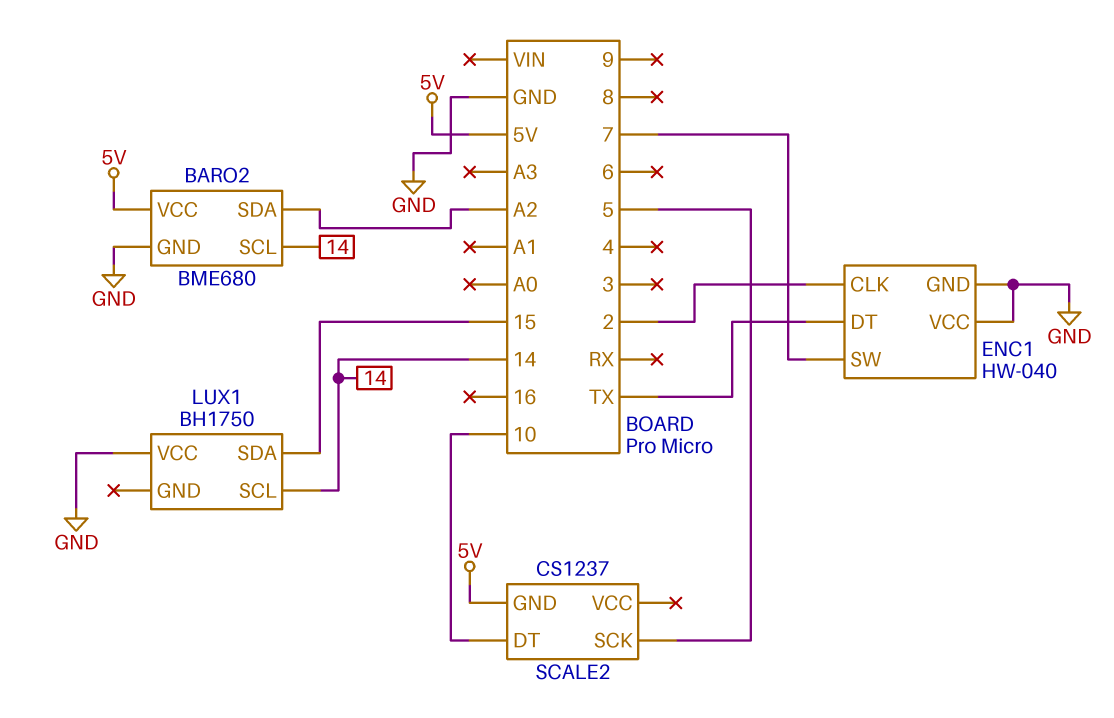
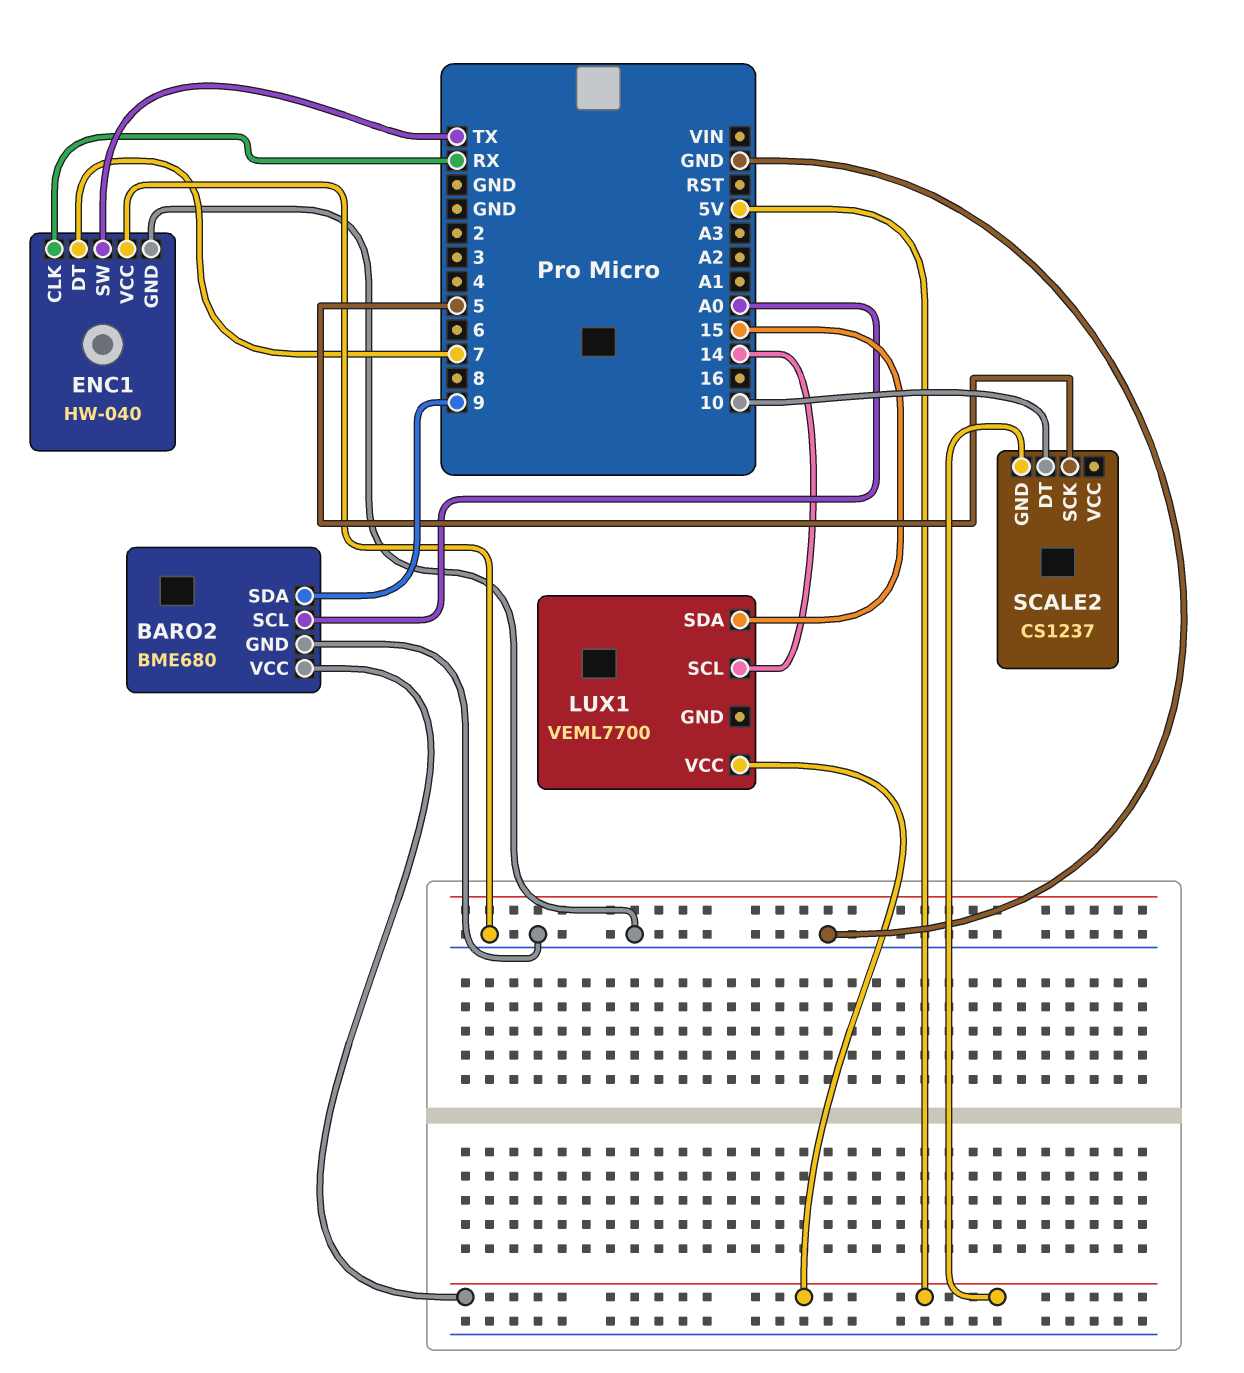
BARO2 pin SCL: 14 -> A0
BARO2 pin SDA: A2 -> 9
ENC1 pin CLK: 2 -> RX
ENC1 pin DT: TX -> 7
ENC1 pin SW: 7 -> TX
LUX1: BH1750 -> VEML7700
LUX1 pin VCC: GND -> 5V

